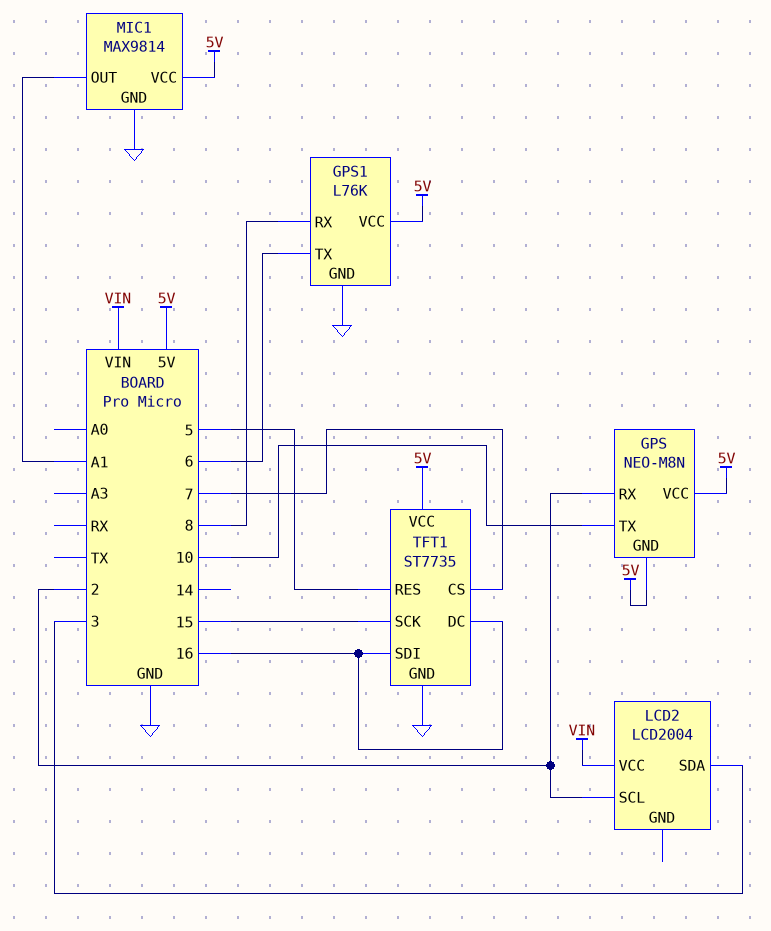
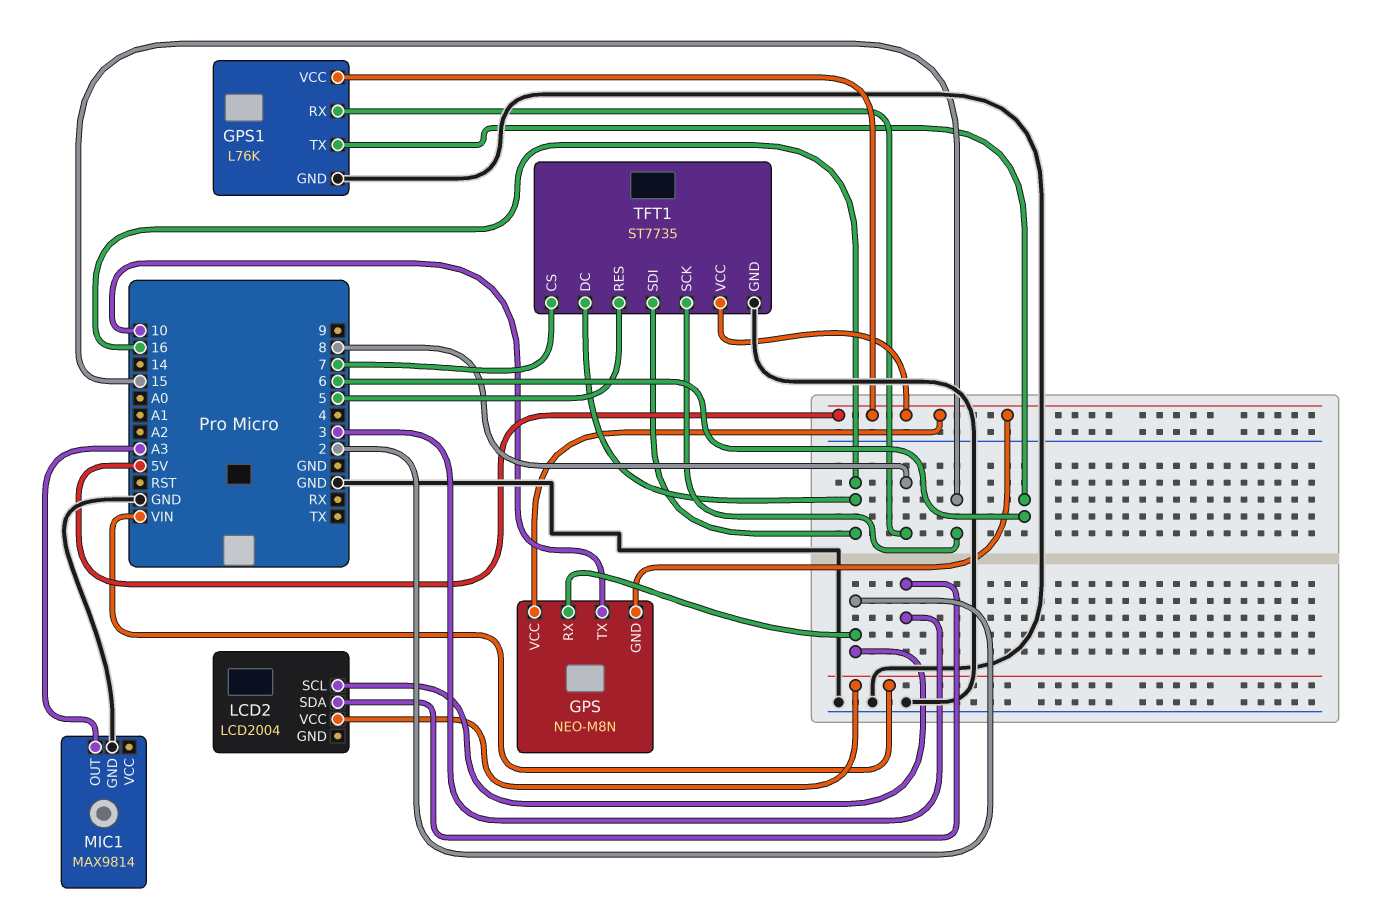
MIC1 pin OUT: A1 -> A3
MIC1 pin VCC: 5V -> none

